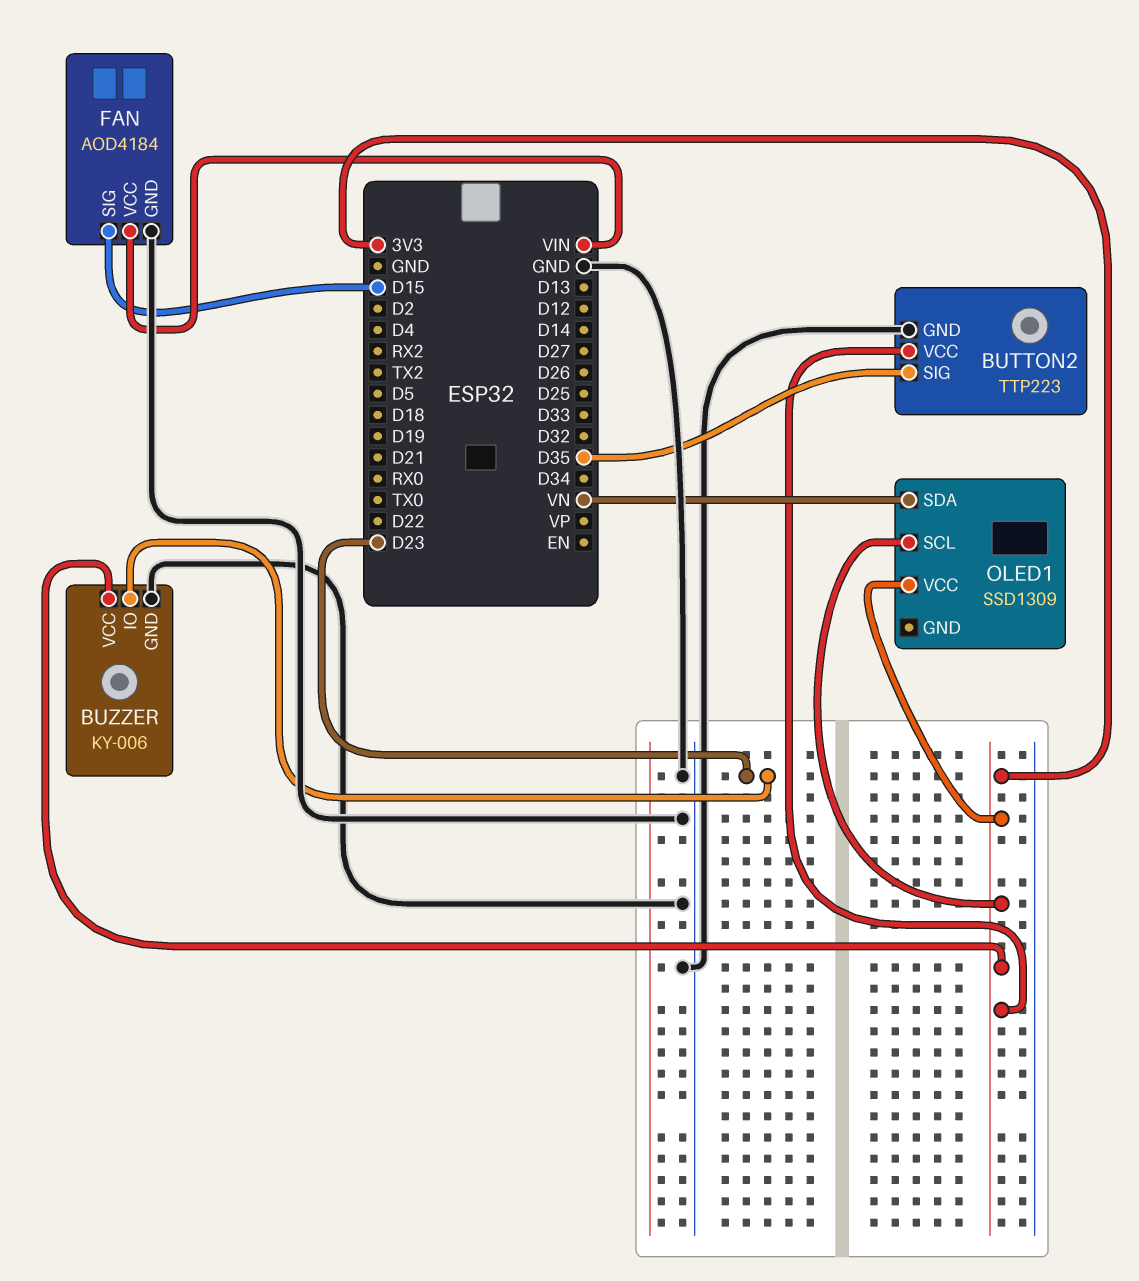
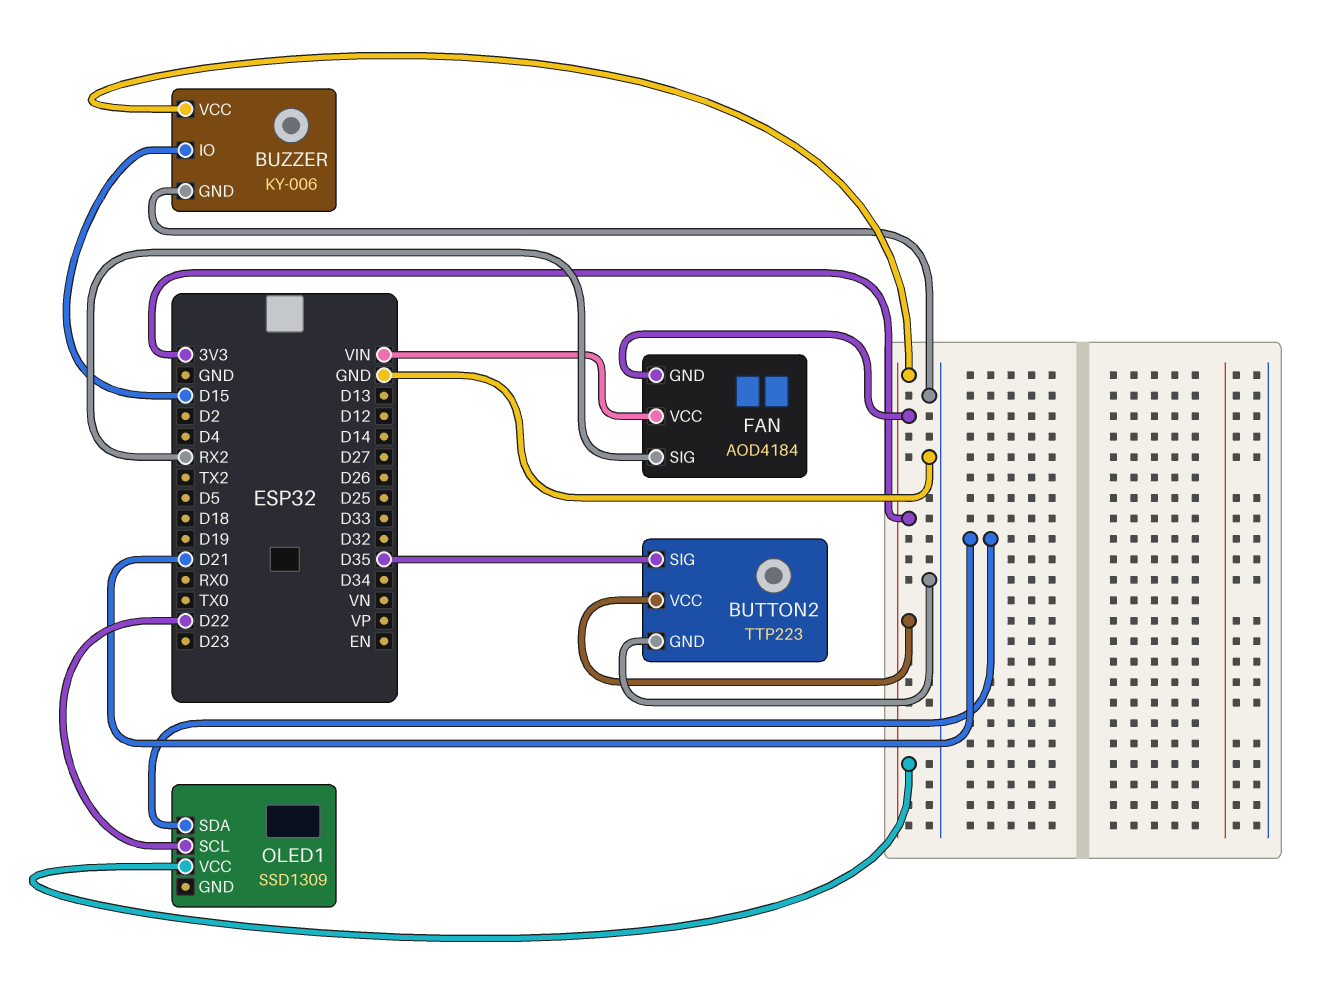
BUZZER pin IO: D23 -> D15
FAN pin GND: GND -> 3V3
FAN pin SIG: D15 -> RX2
OLED1 pin SCL: 3V3 -> D22
OLED1 pin SDA: VN -> D21

